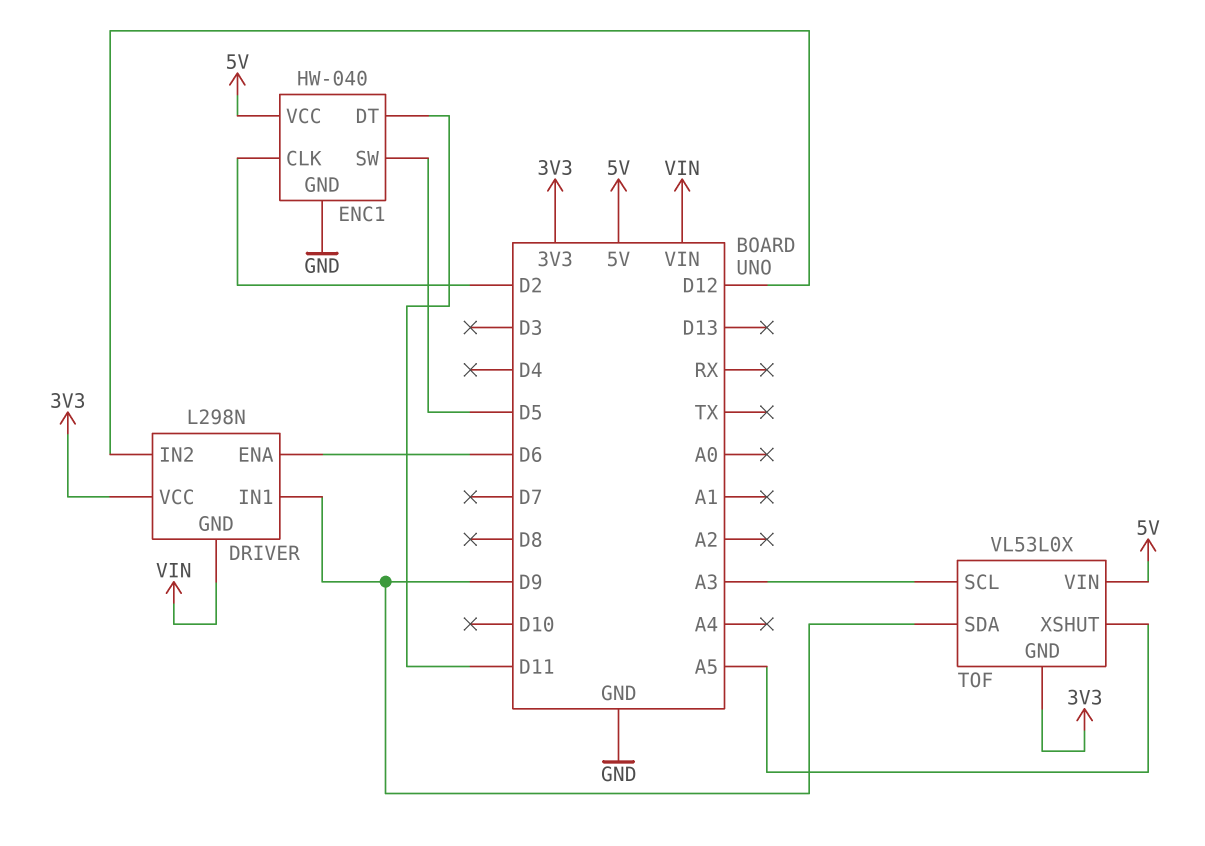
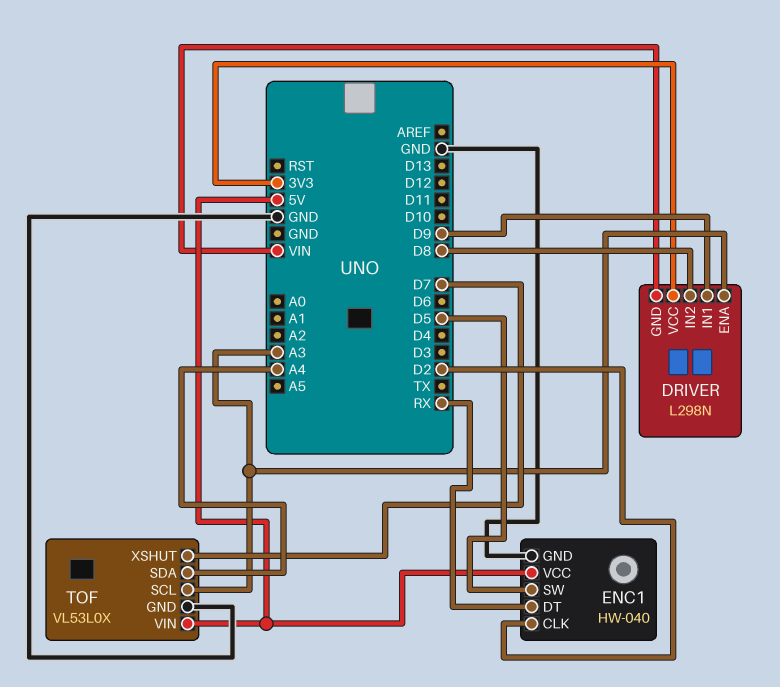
DRIVER pin ENA: D6 -> A3
DRIVER pin IN2: D12 -> D8
ENC1 pin DT: D11 -> RX
TOF pin GND: 3V3 -> GND
TOF pin SDA: D9 -> A4
TOF pin XSHUT: A5 -> D7

